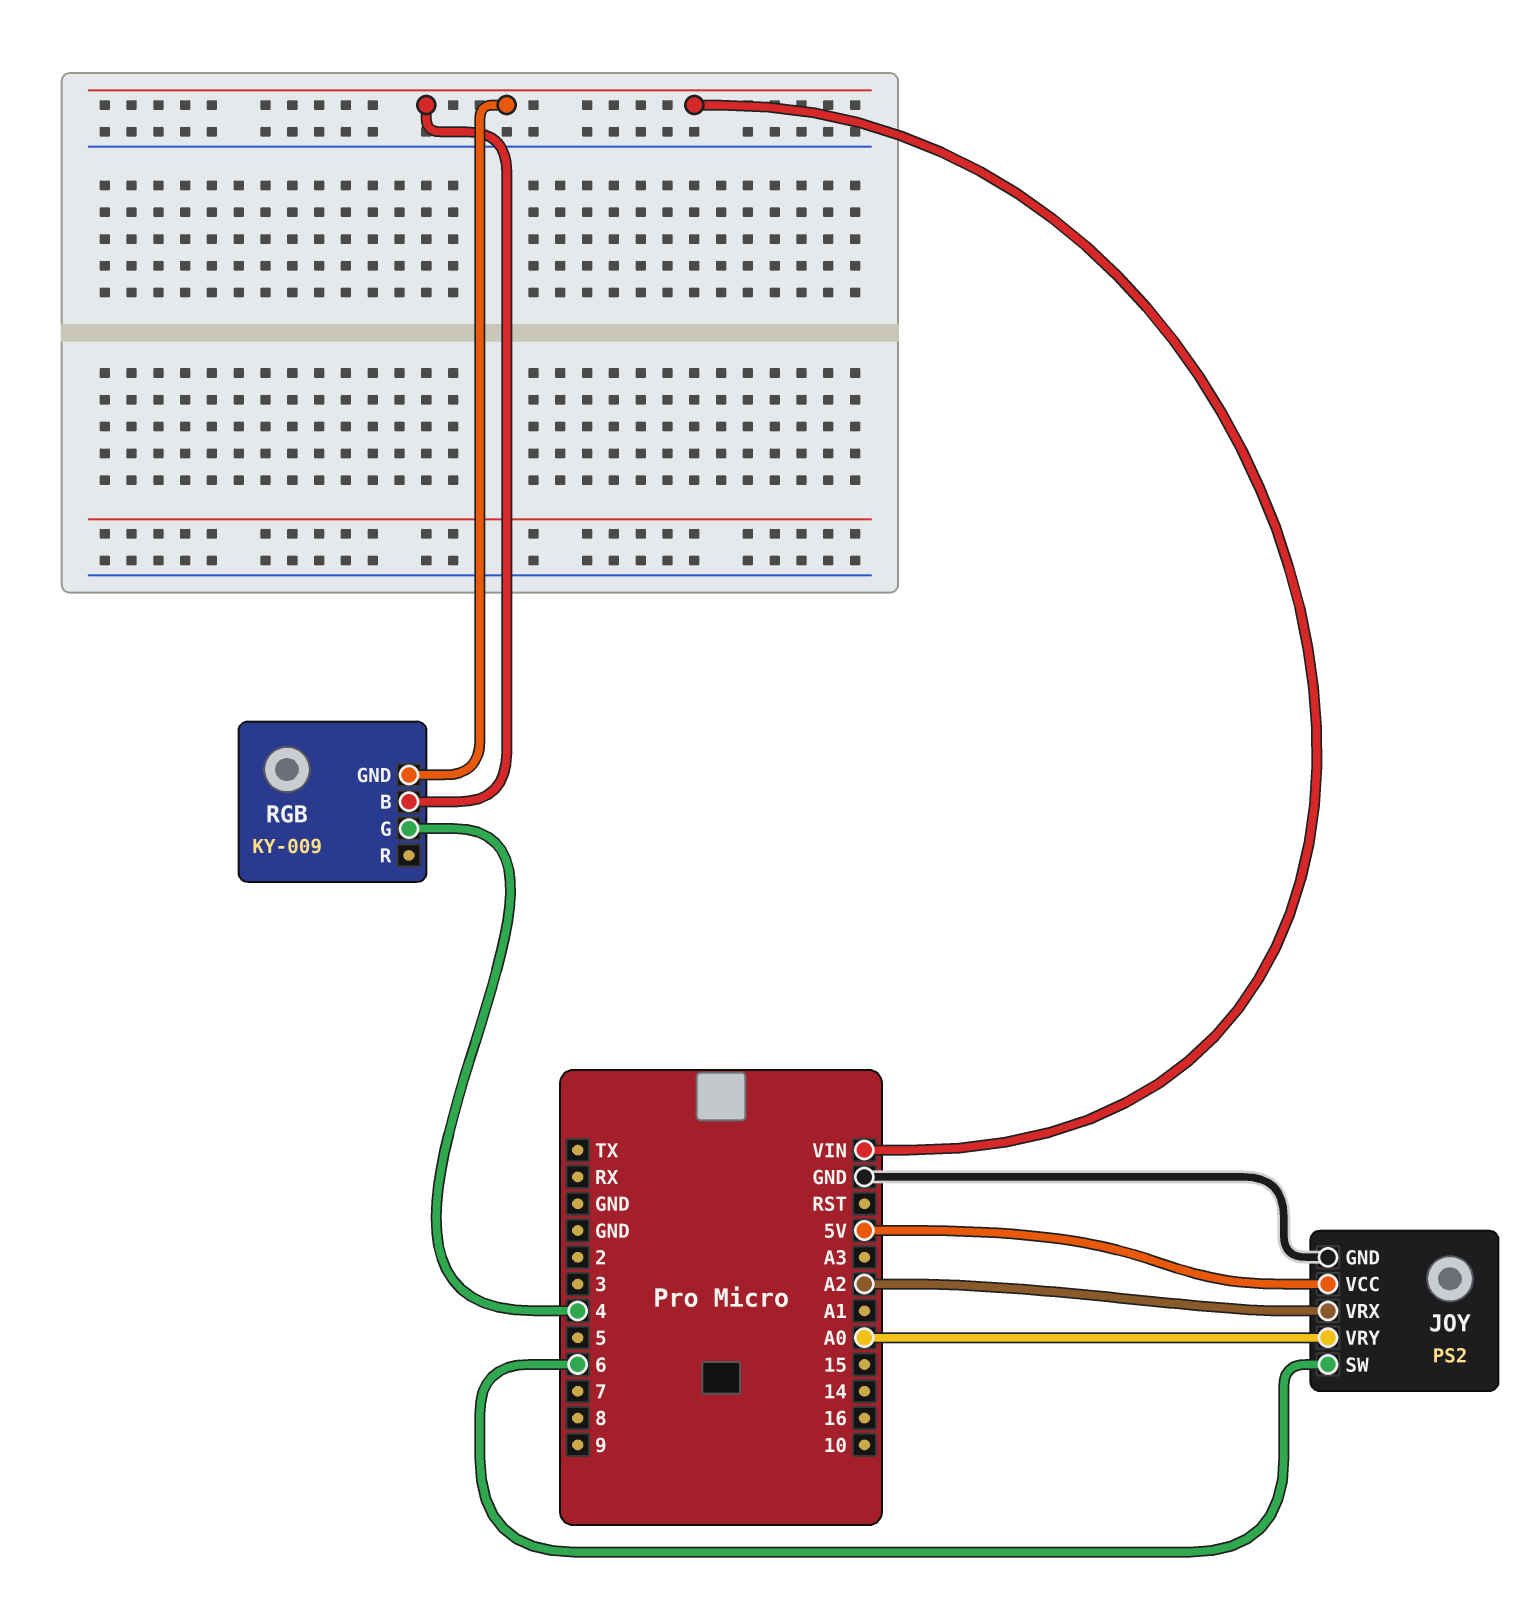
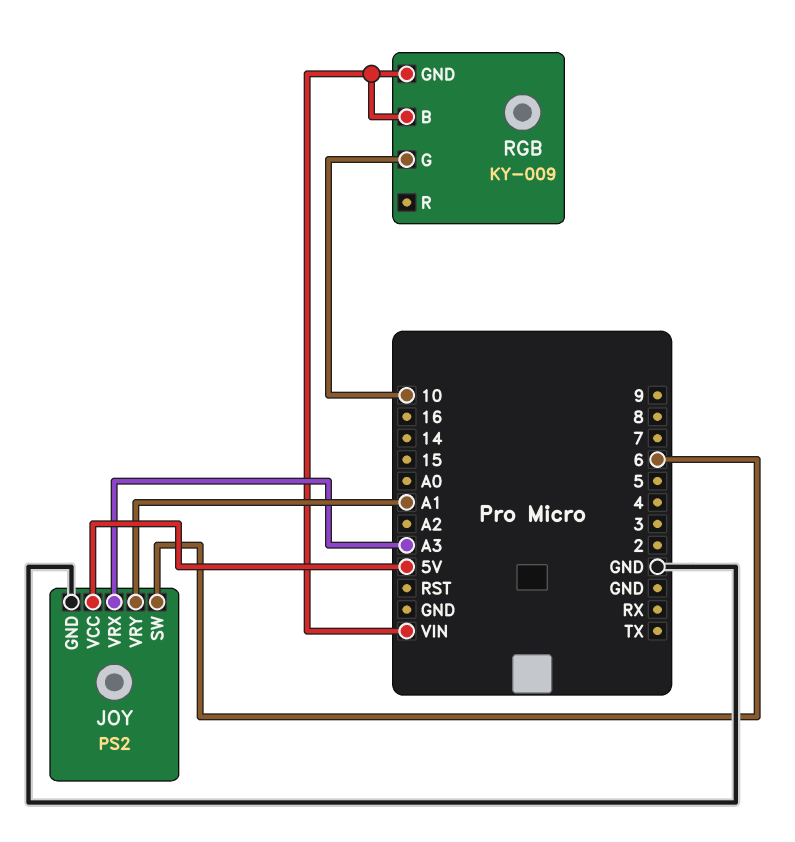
JOY pin VRX: A2 -> A3
JOY pin VRY: A0 -> A1
RGB pin G: 4 -> 10

